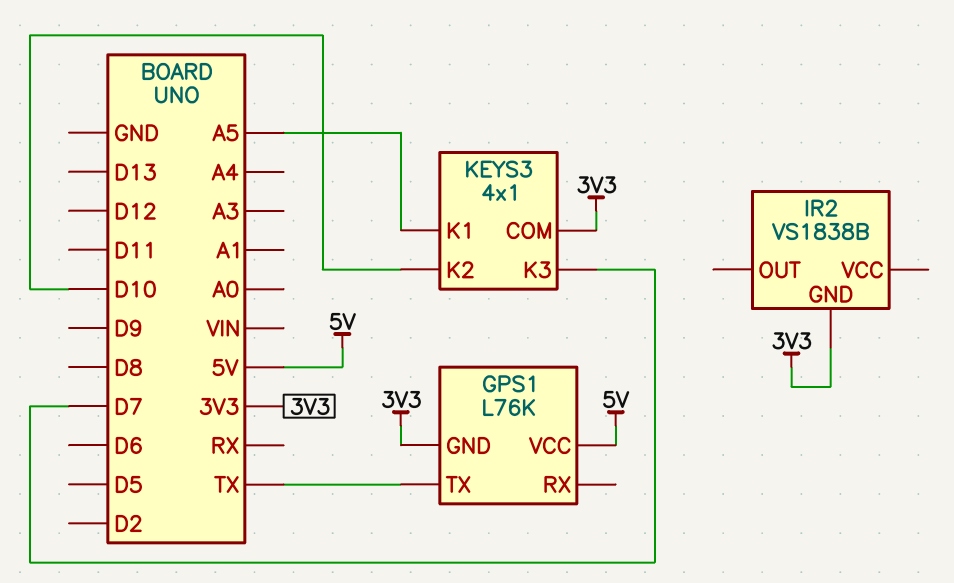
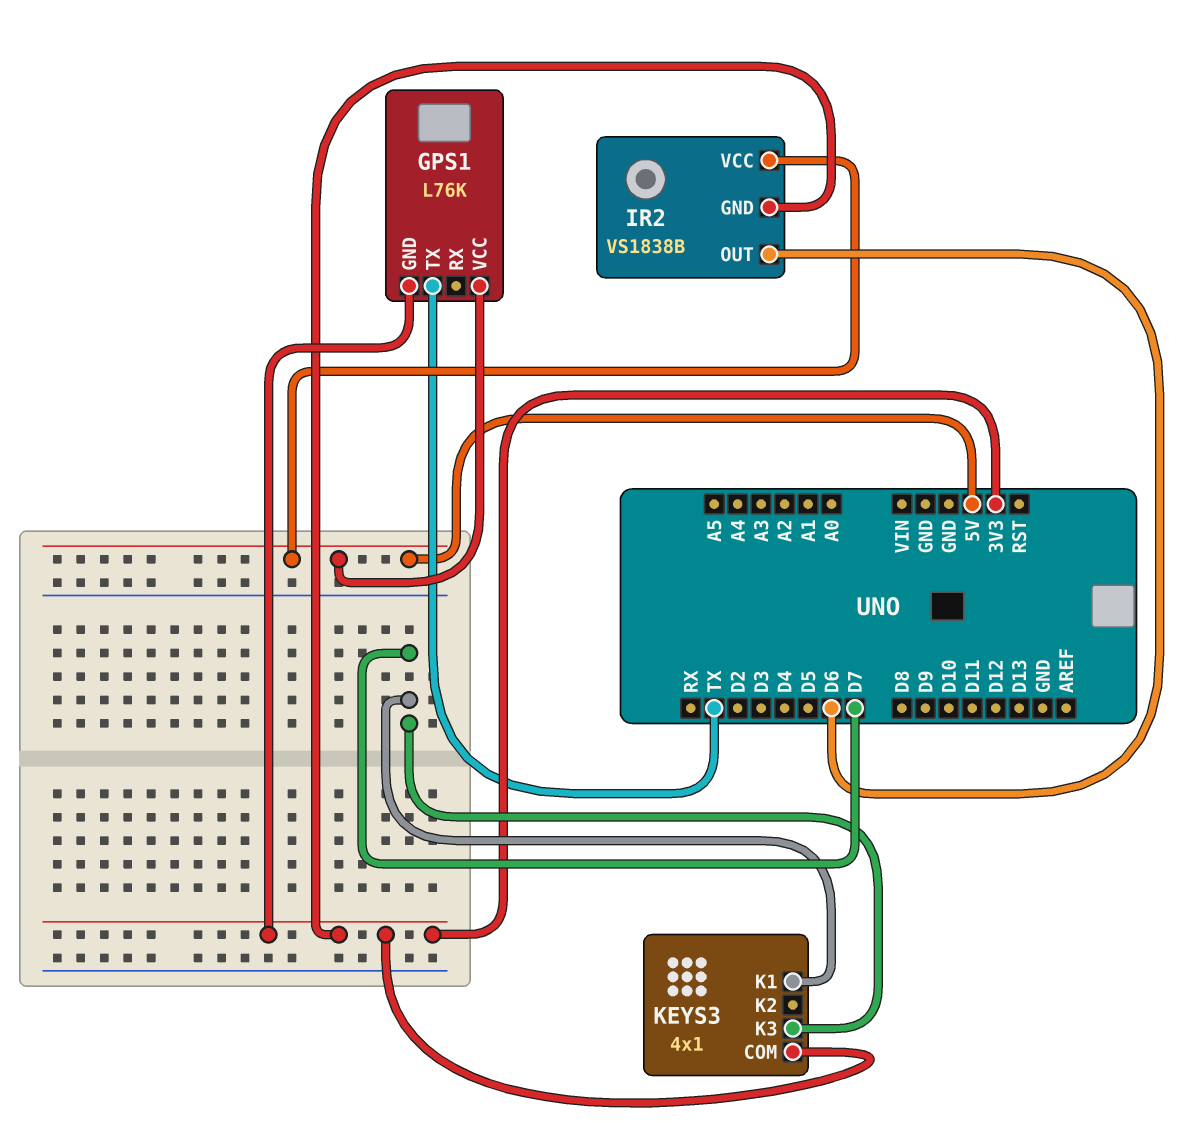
IR2 pin OUT: none -> D6
IR2 pin VCC: none -> 5V
KEYS3 pin K1: A5 -> D7
KEYS3 pin K2: D10 -> none

